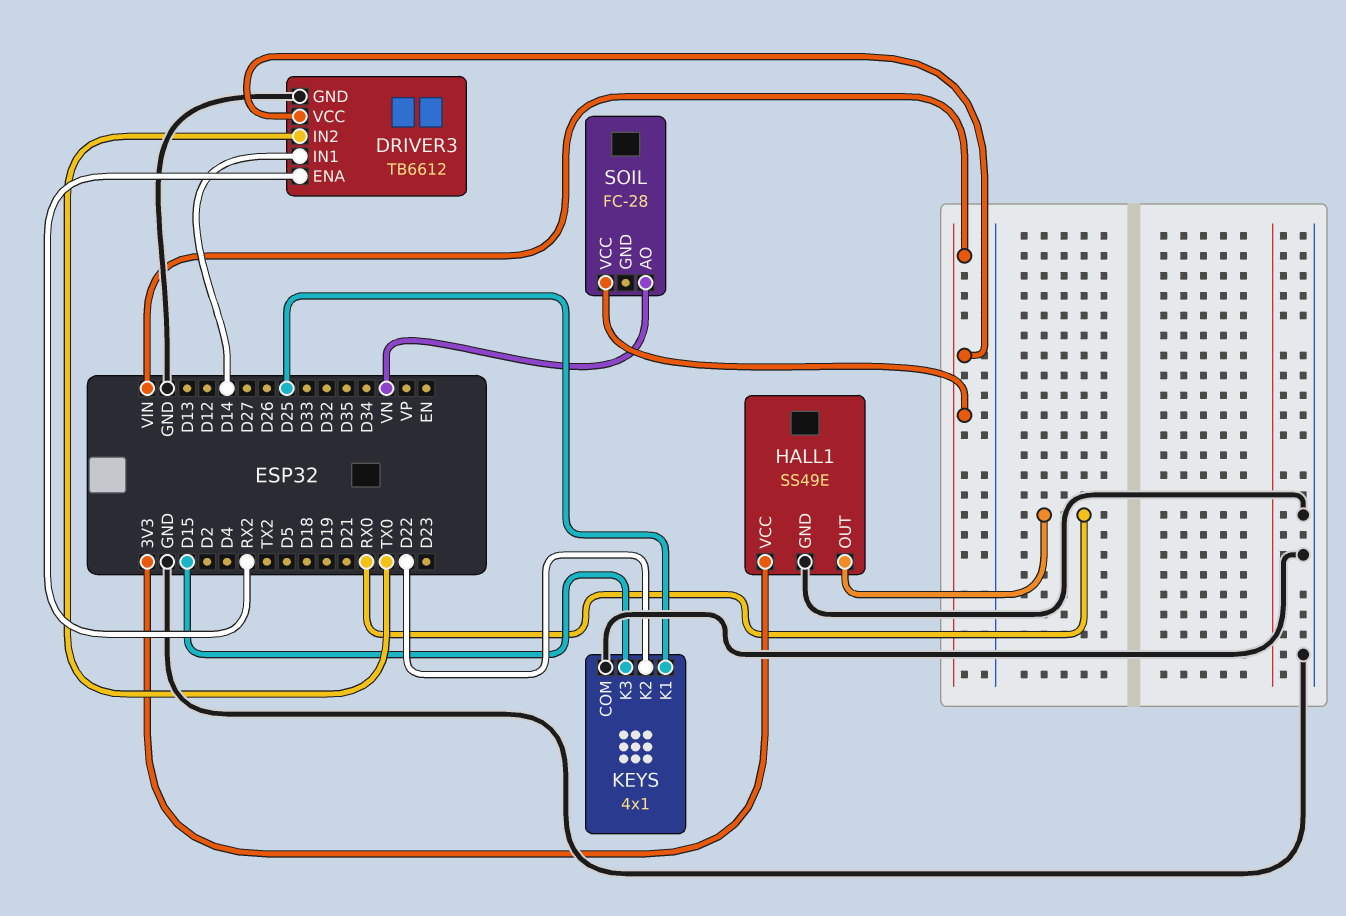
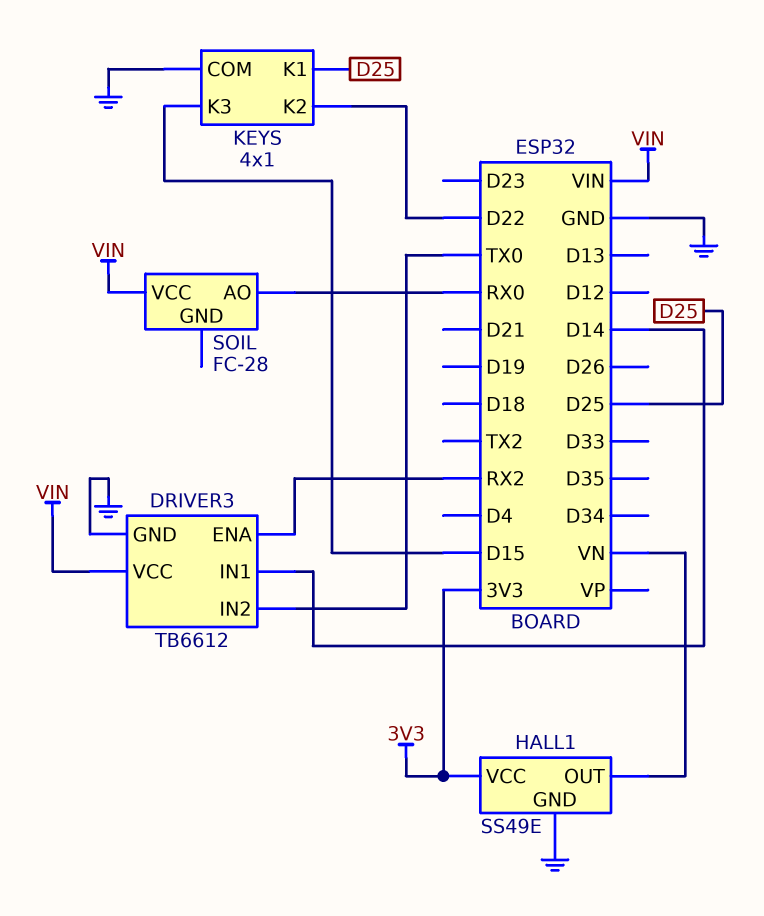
HALL1 pin OUT: RX0 -> VN
SOIL pin AO: VN -> RX0

